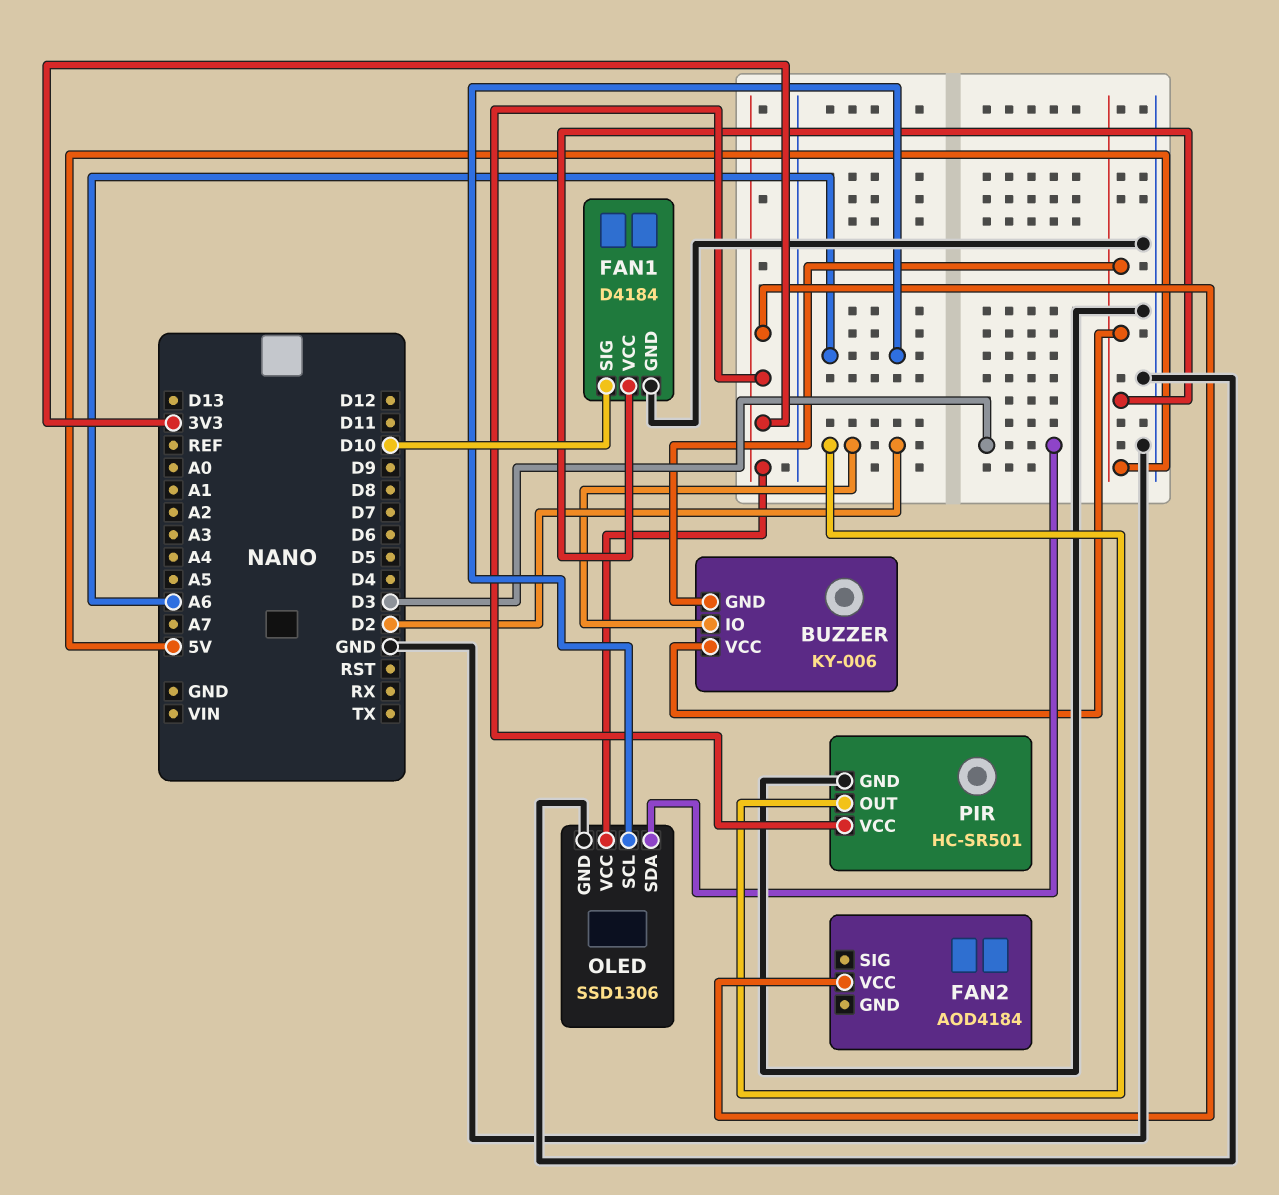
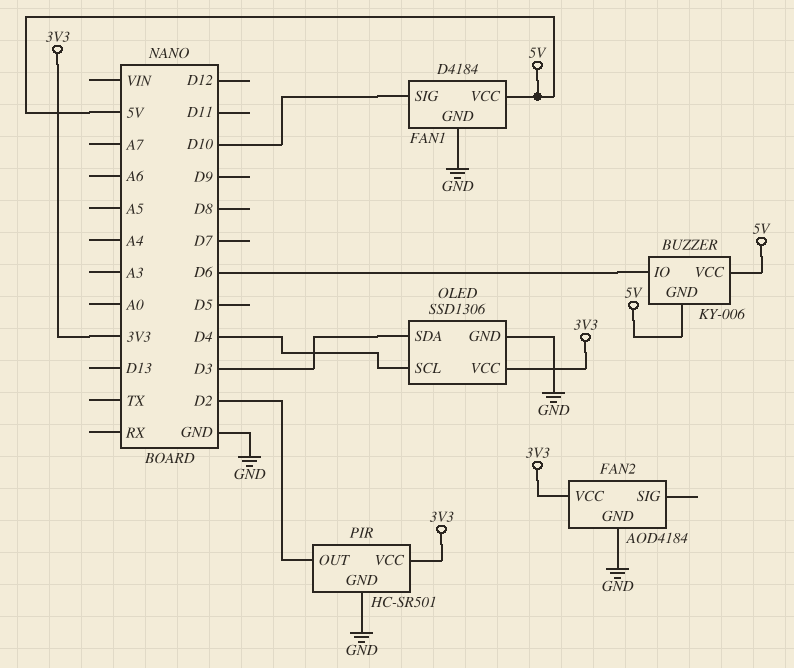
BUZZER pin IO: D2 -> D6
FAN2 pin GND: none -> GND
OLED pin SCL: A6 -> D4

